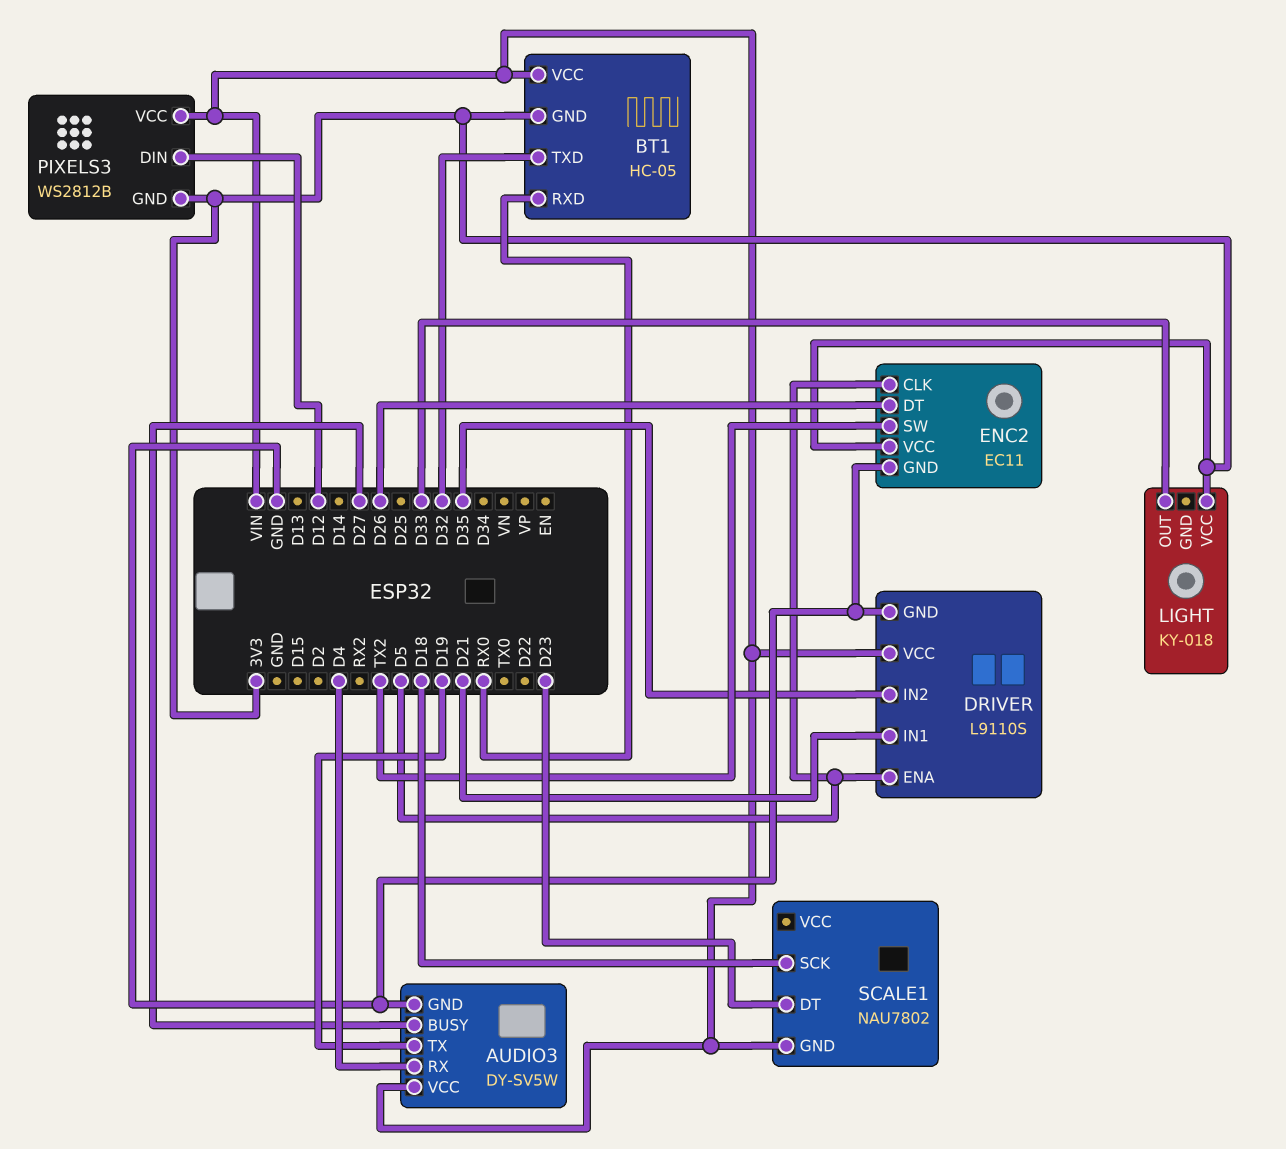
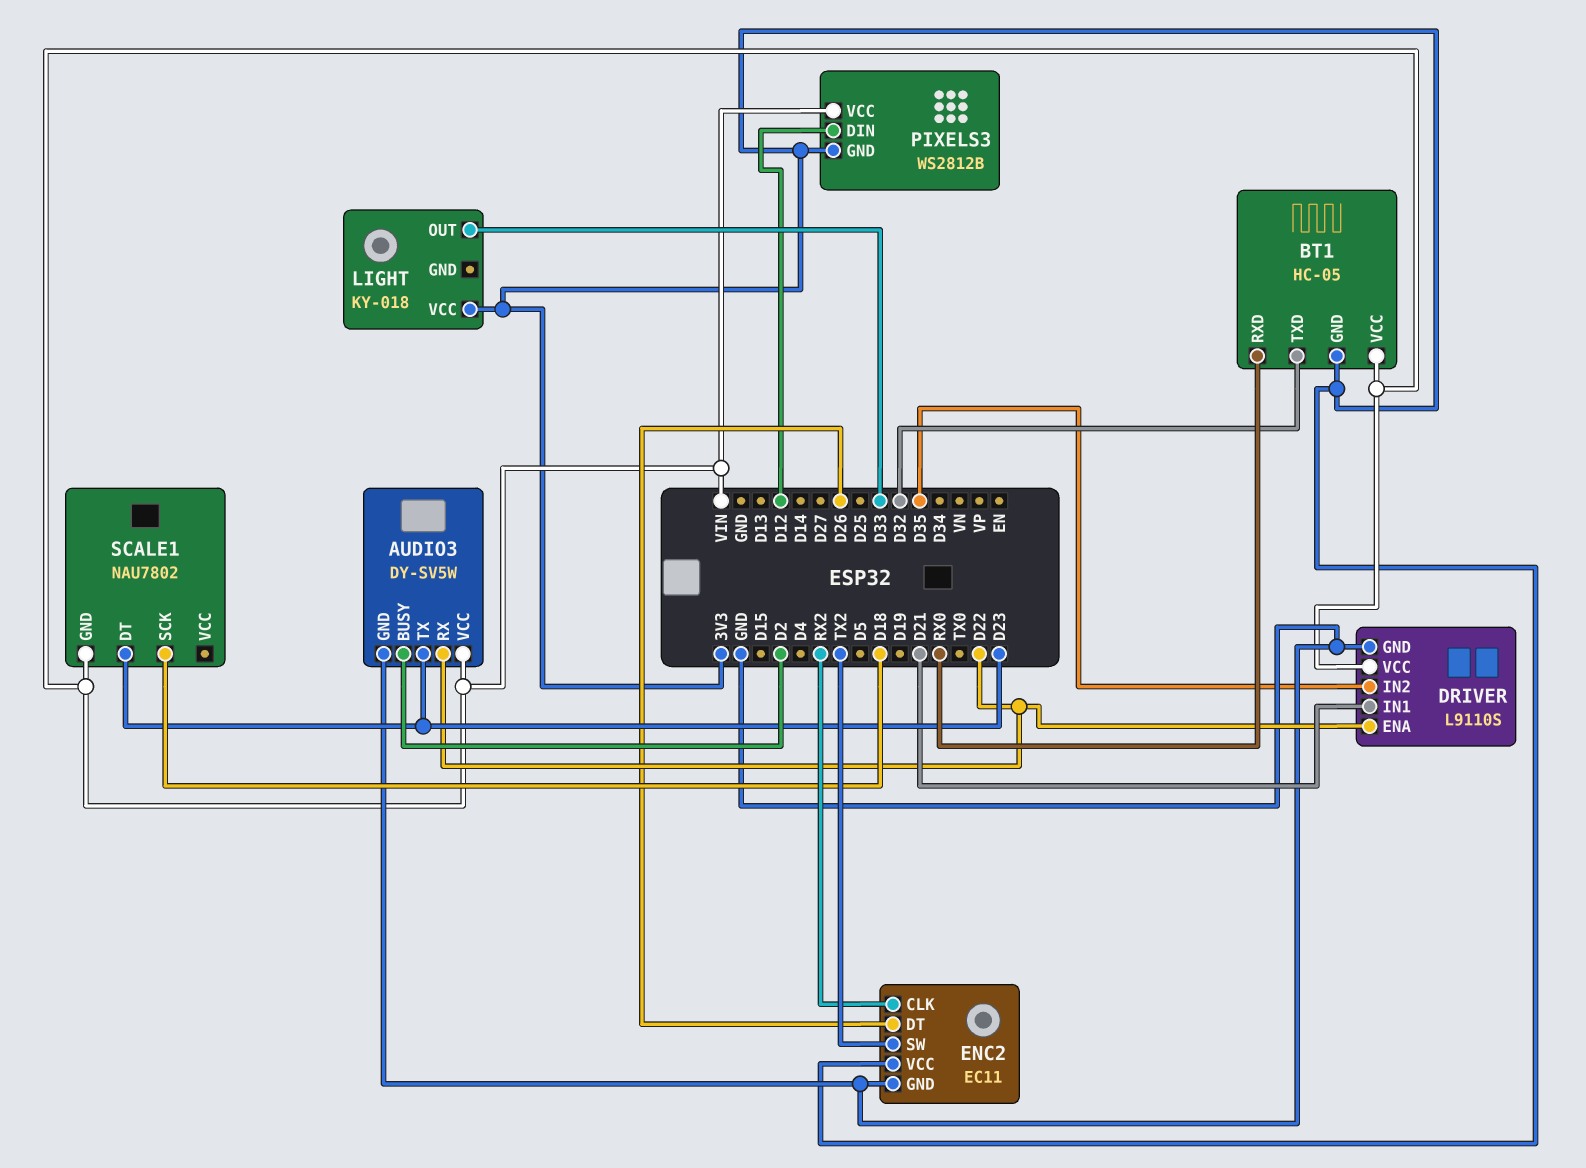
AUDIO3 pin BUSY: D27 -> D2
AUDIO3 pin RX: D4 -> D22
AUDIO3 pin TX: D19 -> D23
DRIVER pin ENA: D5 -> D22
ENC2 pin CLK: D5 -> RX2

